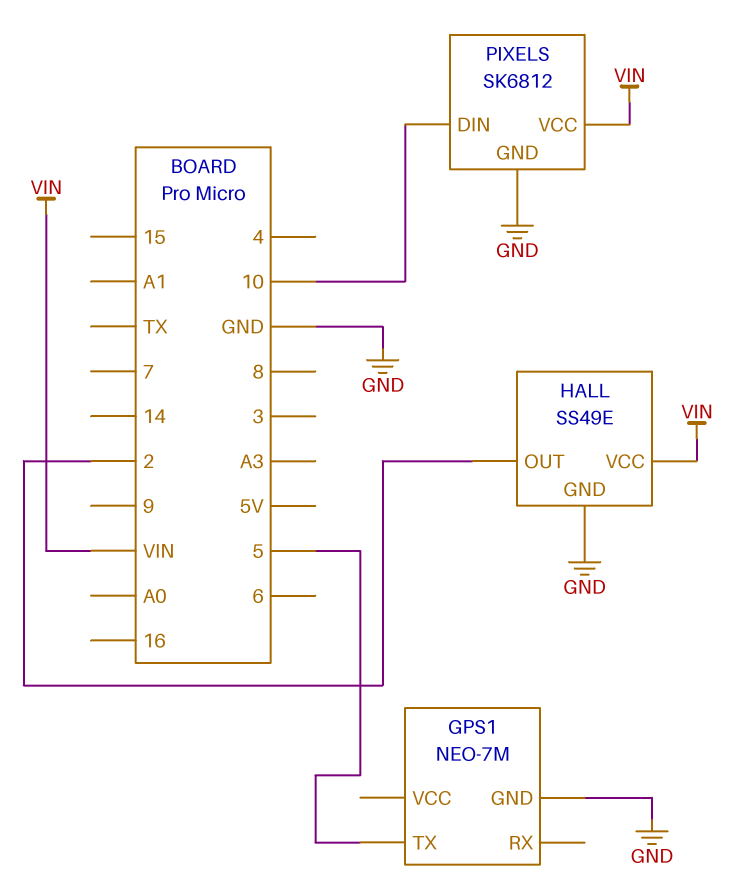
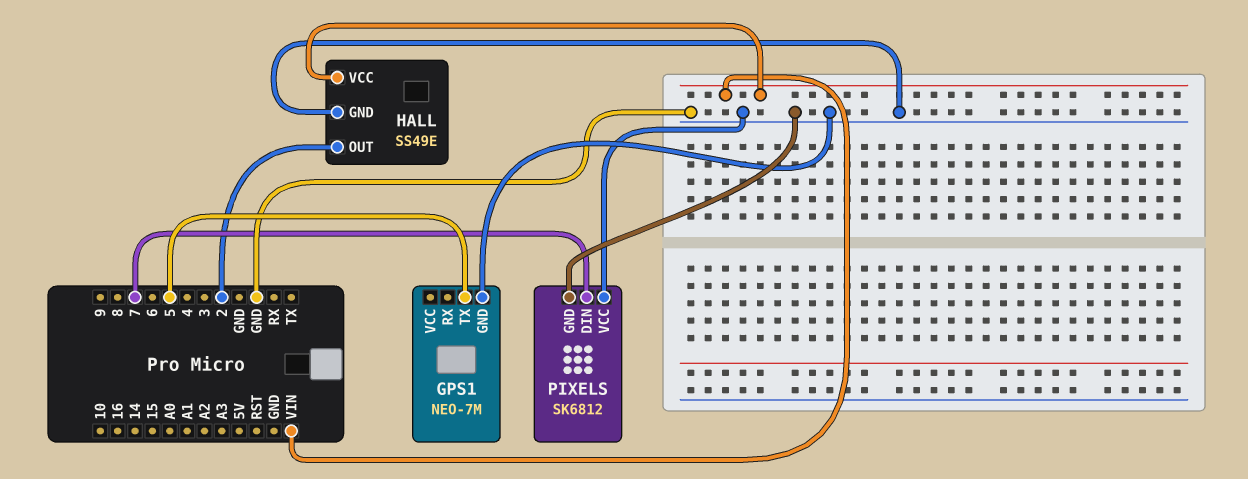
PIXELS pin DIN: 10 -> 7
PIXELS pin VCC: VIN -> GND

